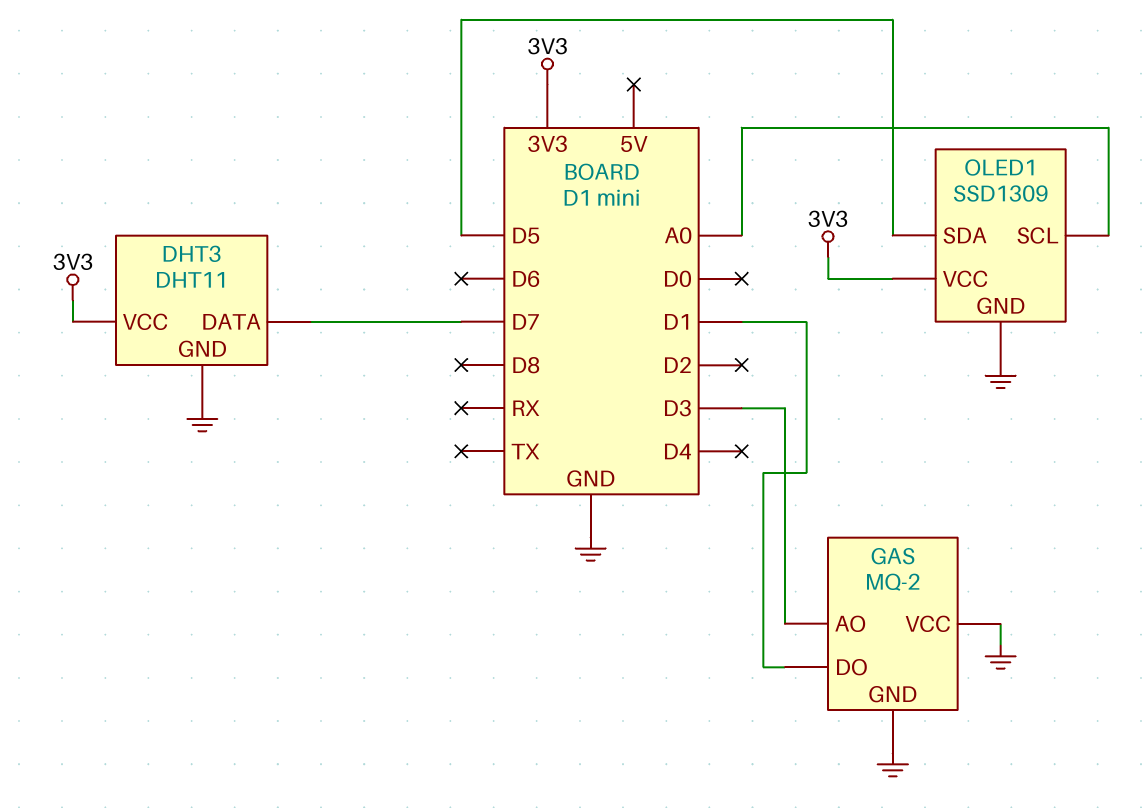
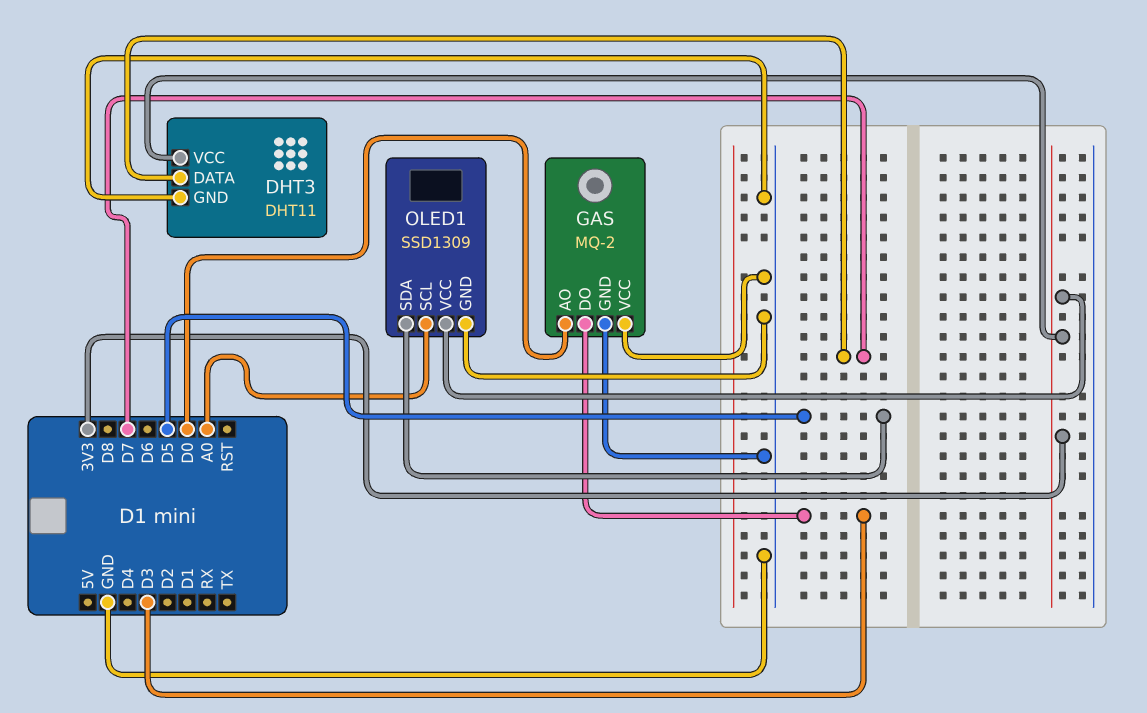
GAS pin AO: D3 -> D0
GAS pin DO: D1 -> D3

